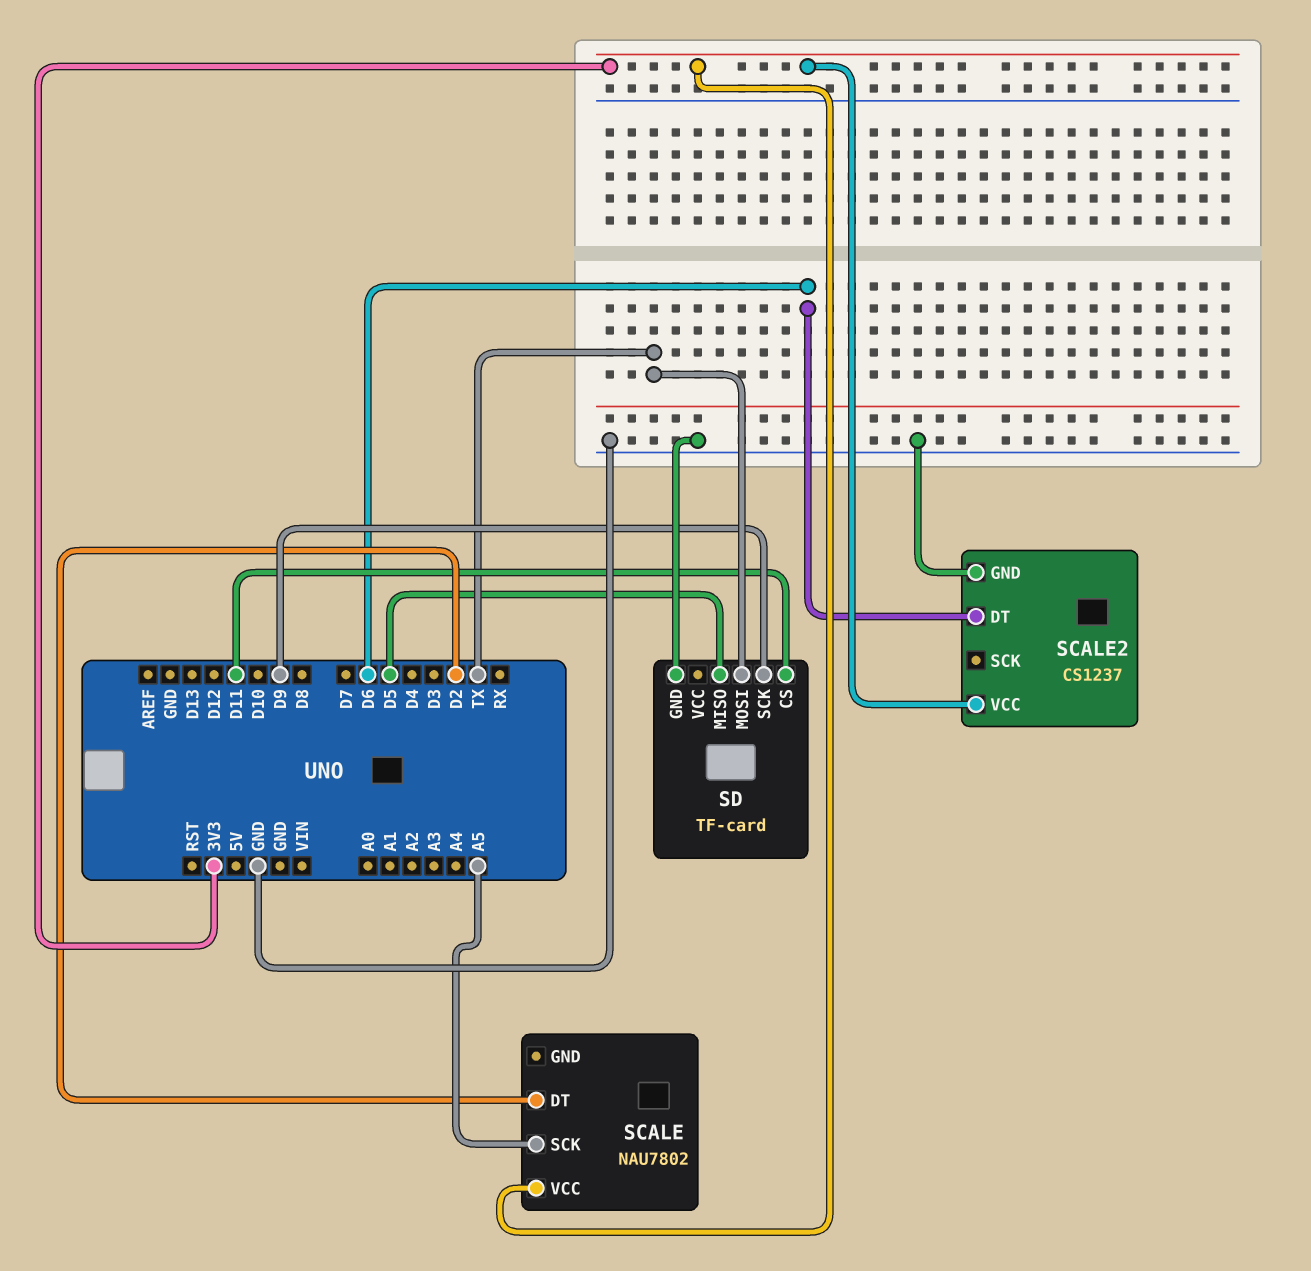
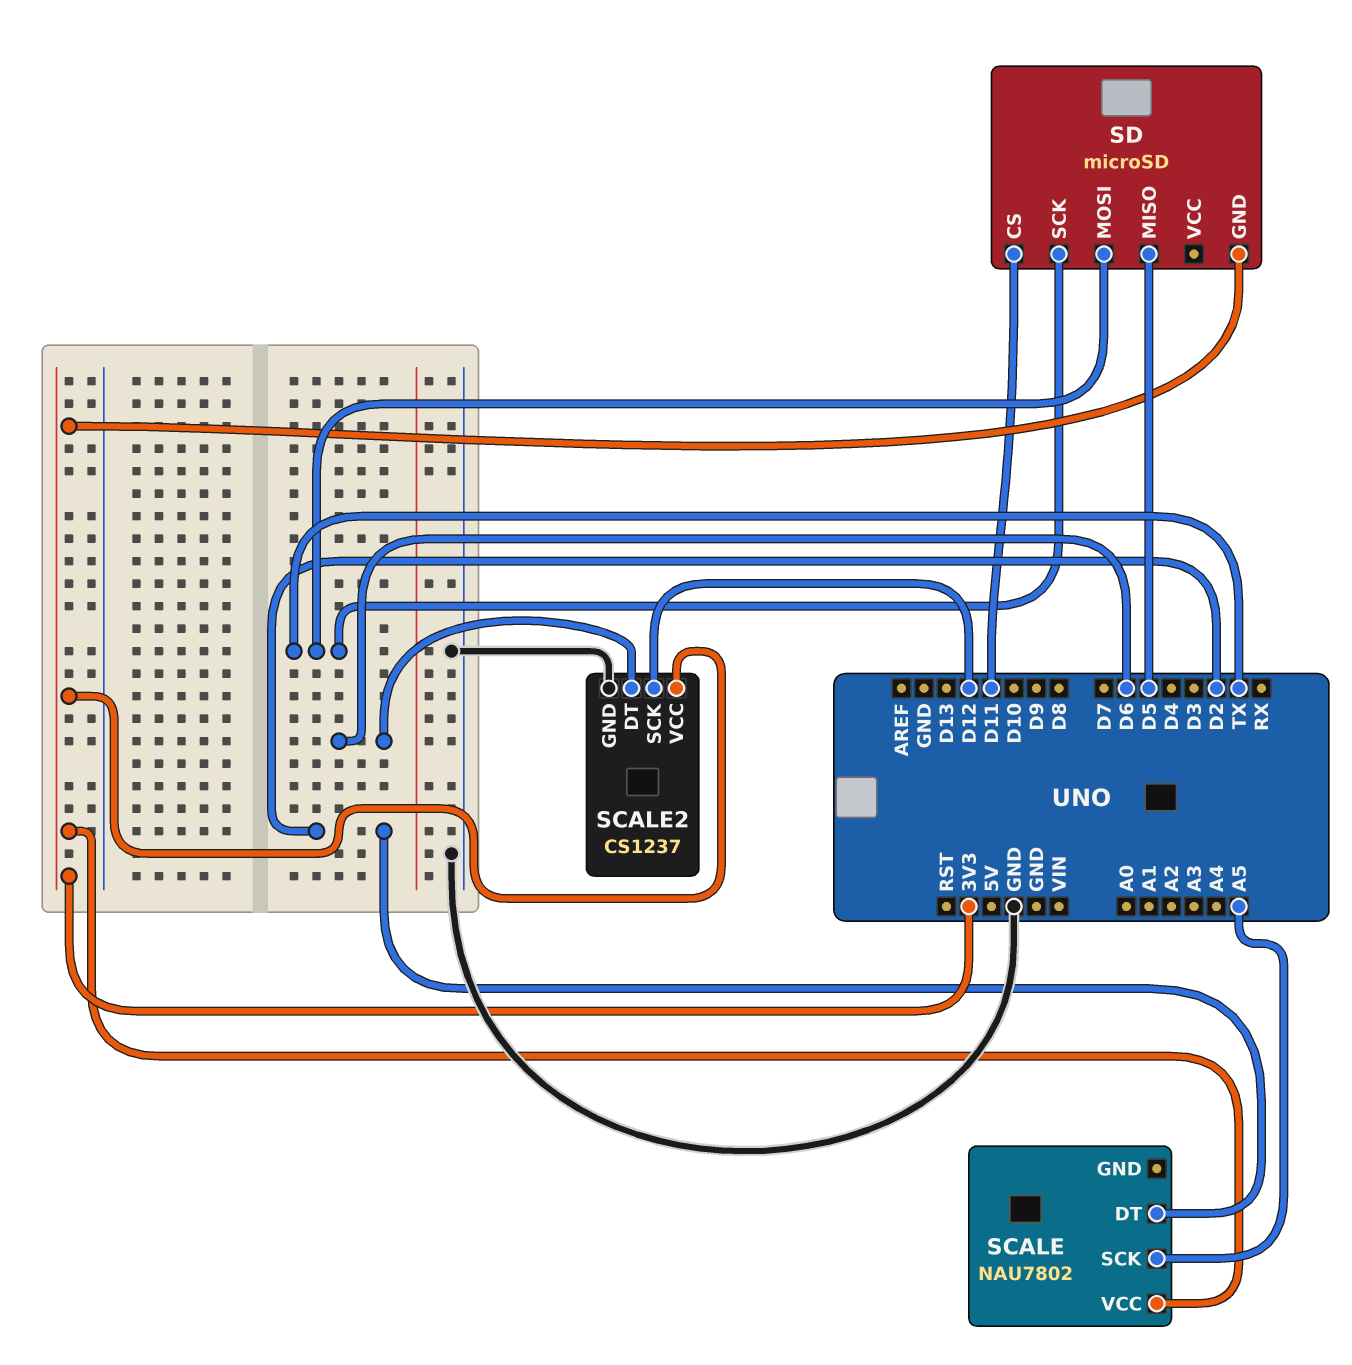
SCALE2 pin SCK: none -> D12
SD: TF-card -> microSD
SD pin GND: GND -> 3V3
SD pin SCK: D9 -> TX

